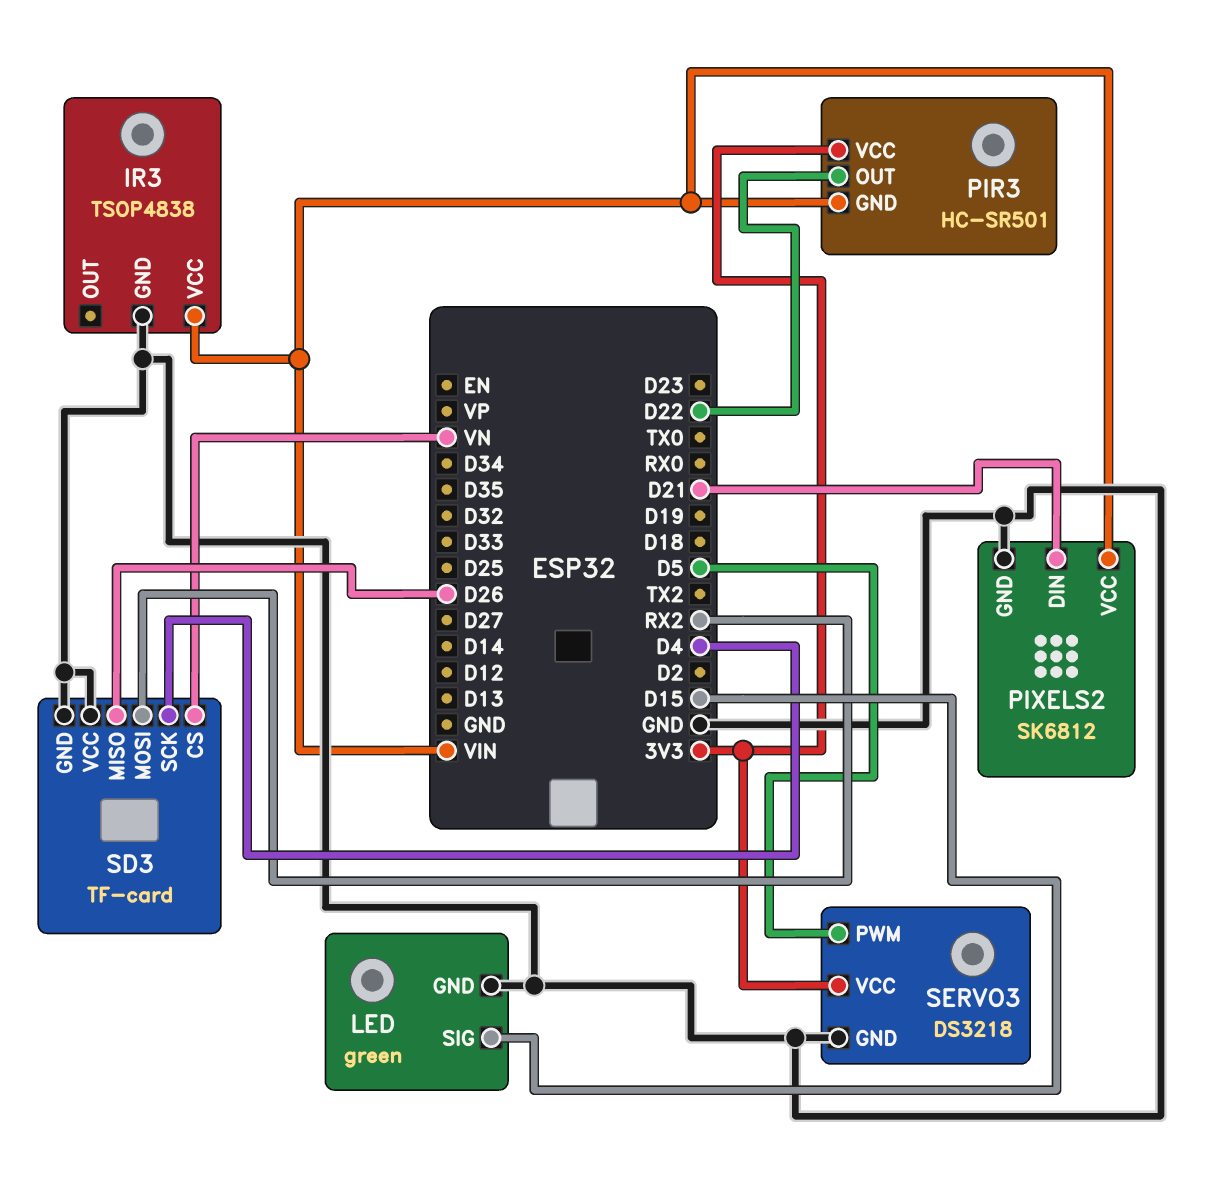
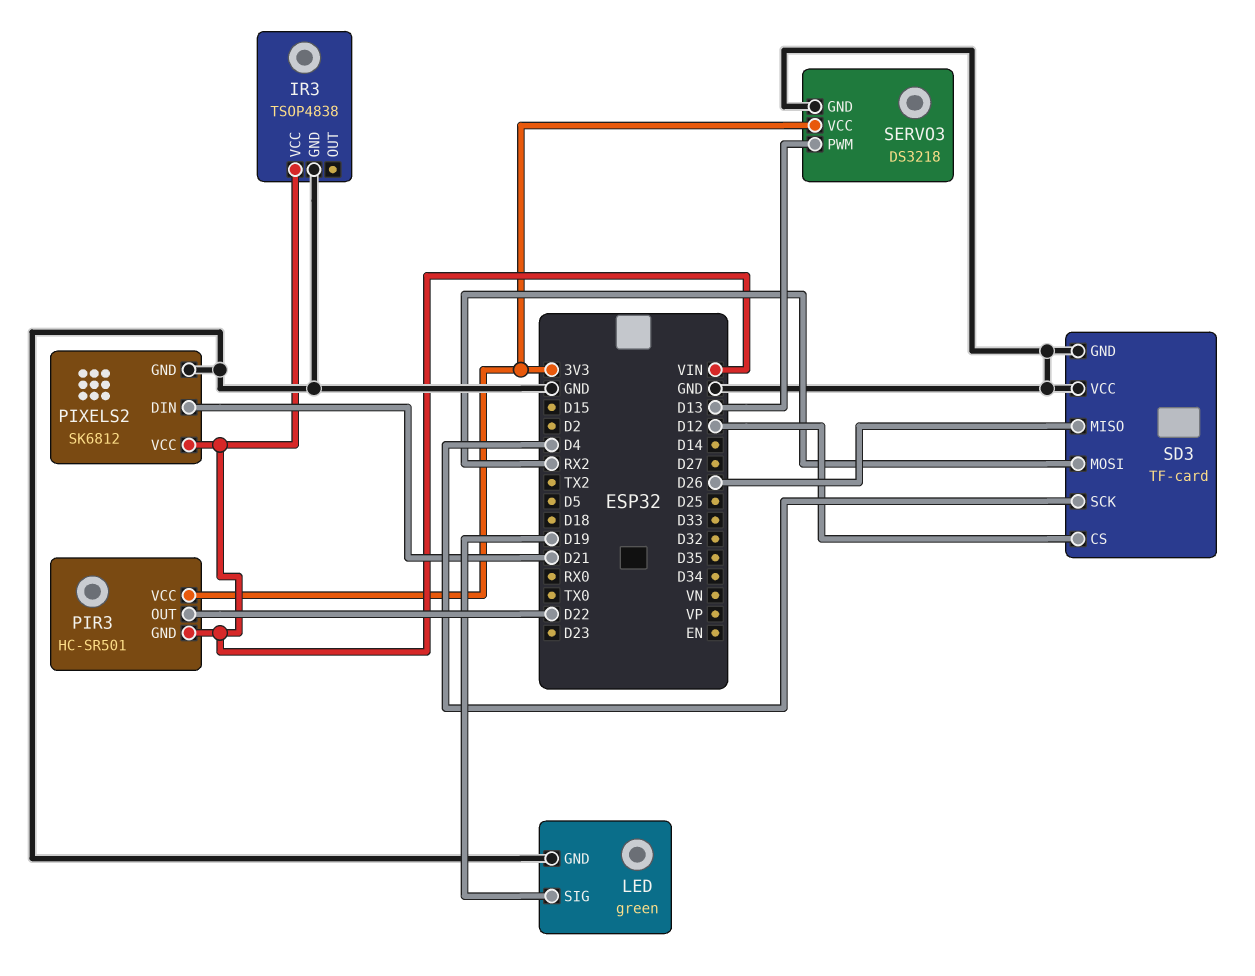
LED pin SIG: D15 -> D19
SD3 pin CS: VN -> D12
SERVO3 pin PWM: D5 -> D13

